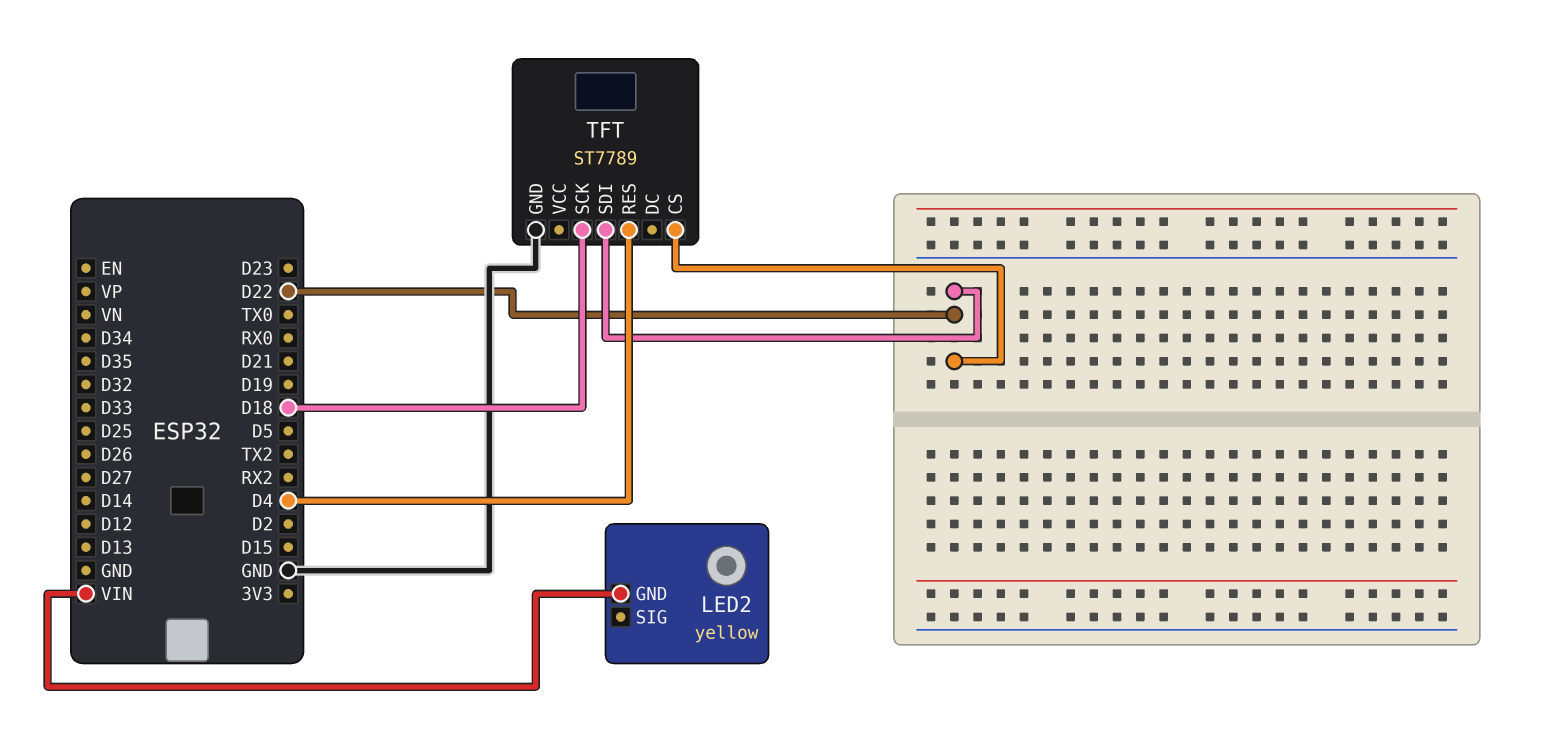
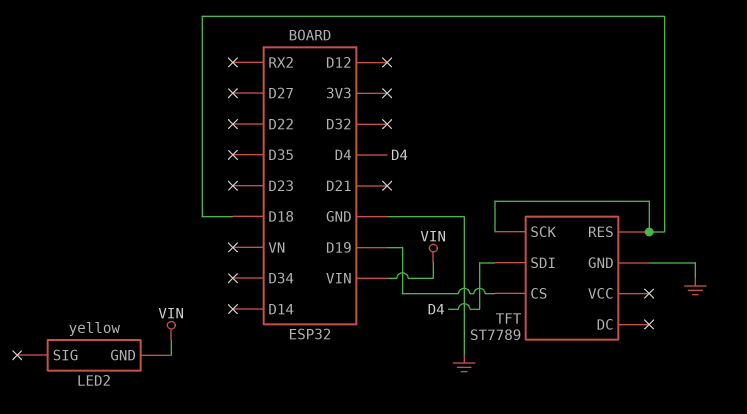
TFT pin CS: D22 -> D19
TFT pin RES: D4 -> D18
TFT pin SDI: D22 -> D4

